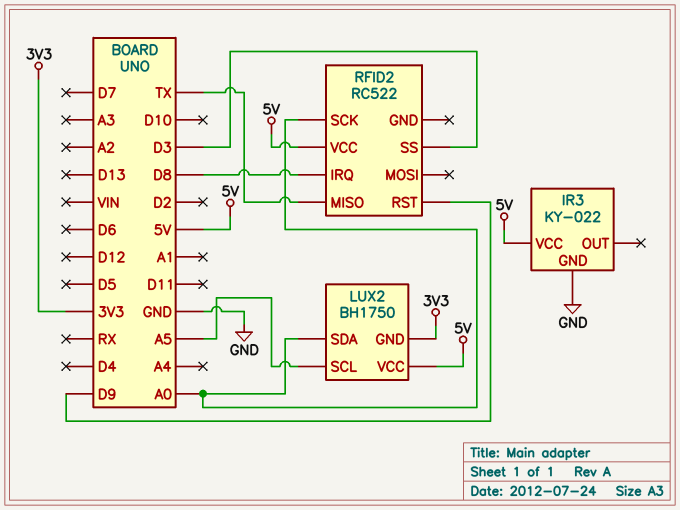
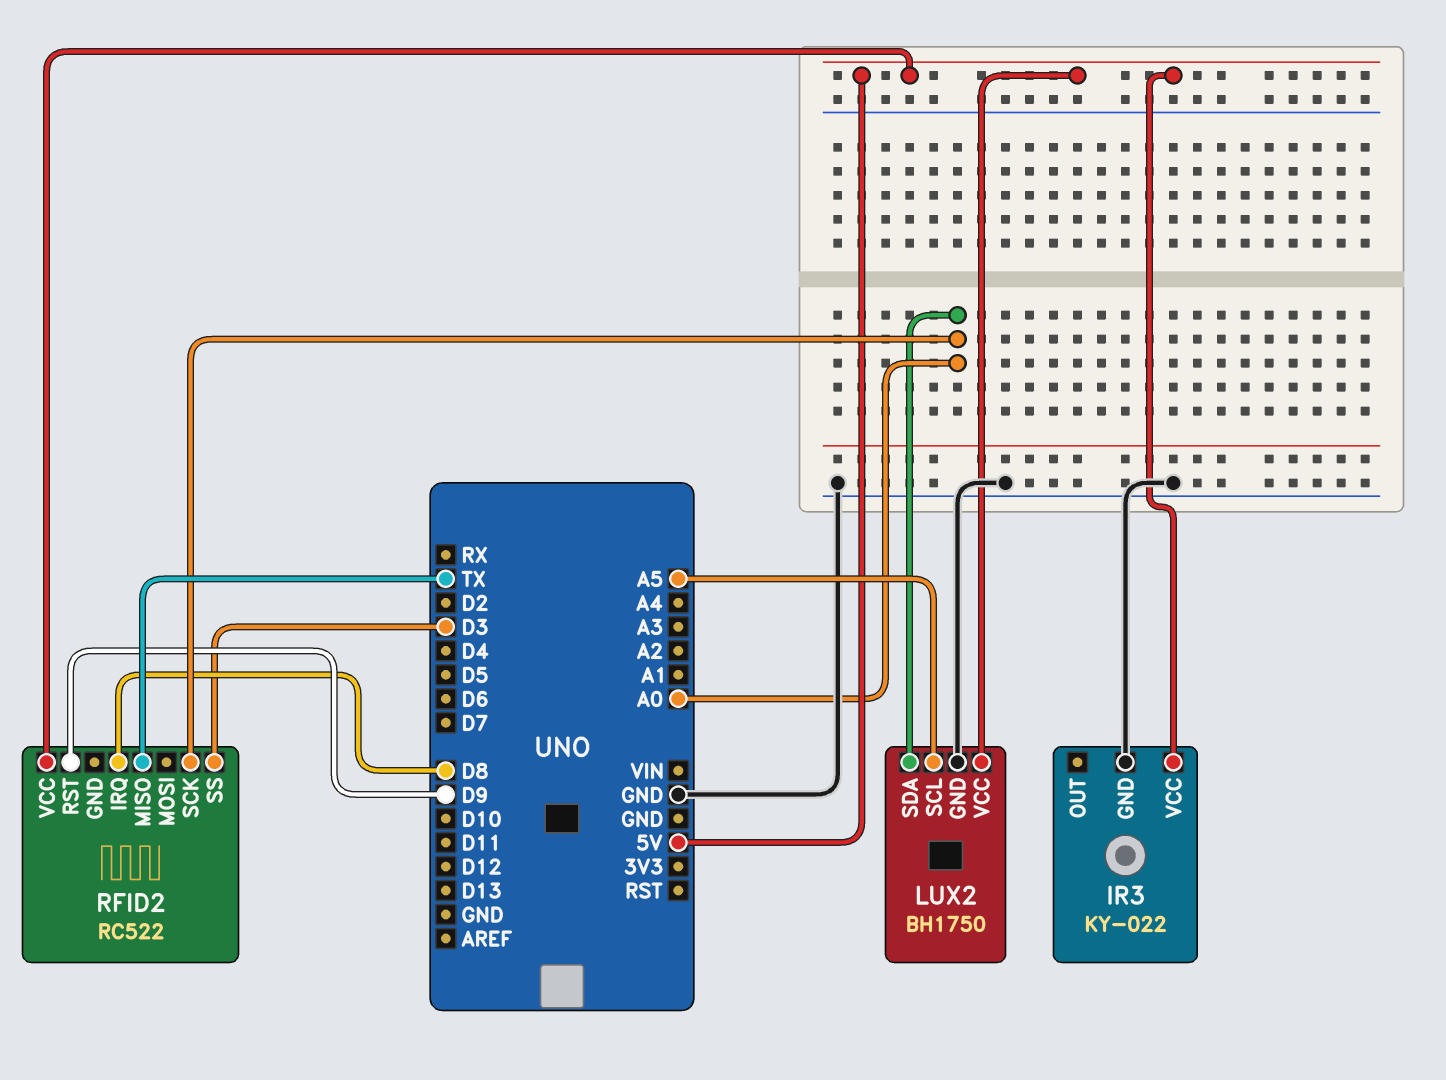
LUX2 pin GND: 3V3 -> GND

